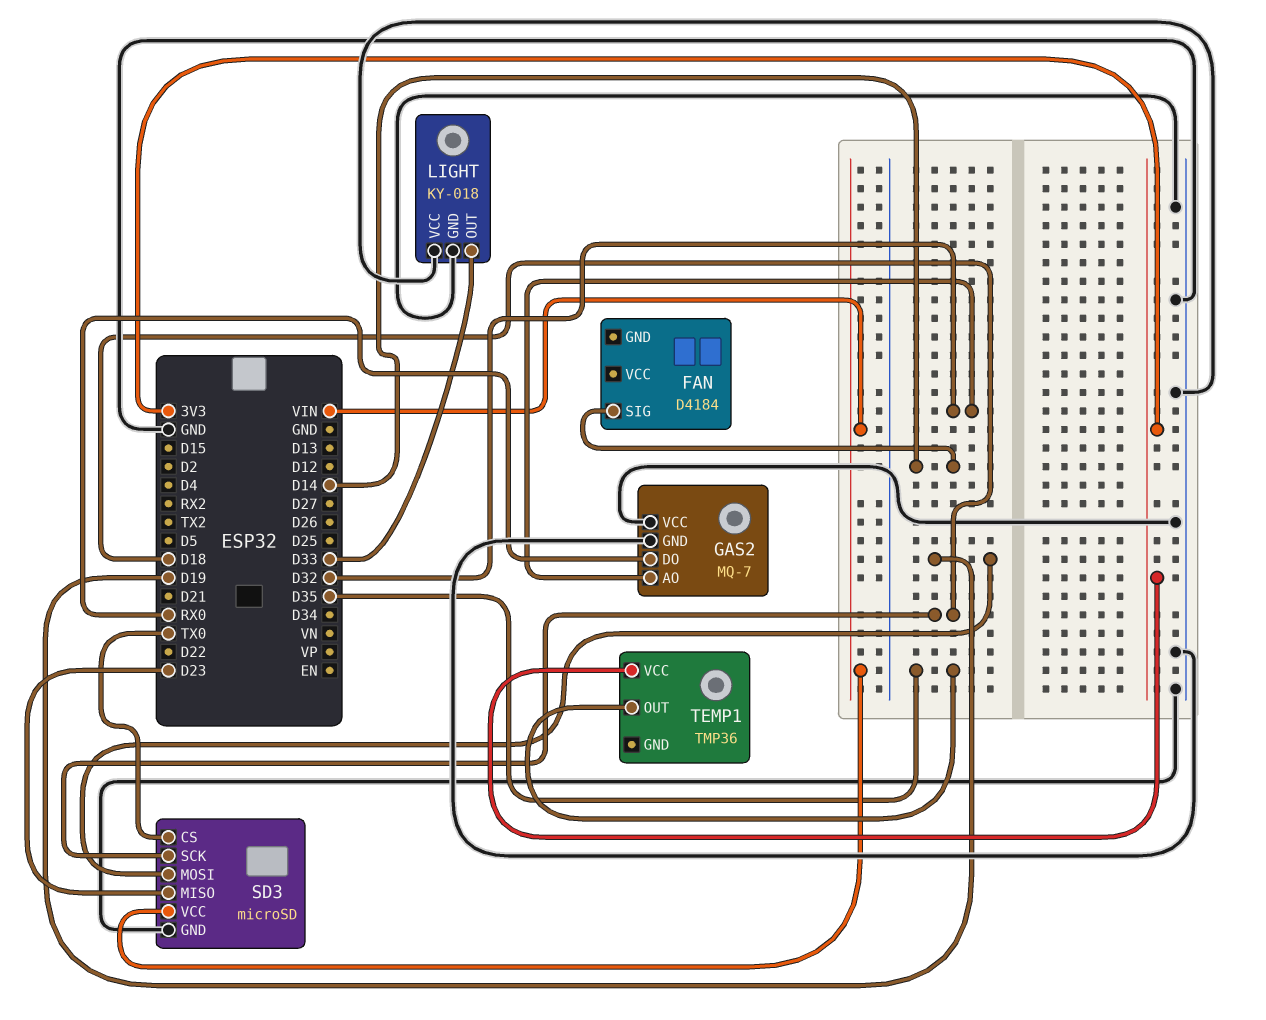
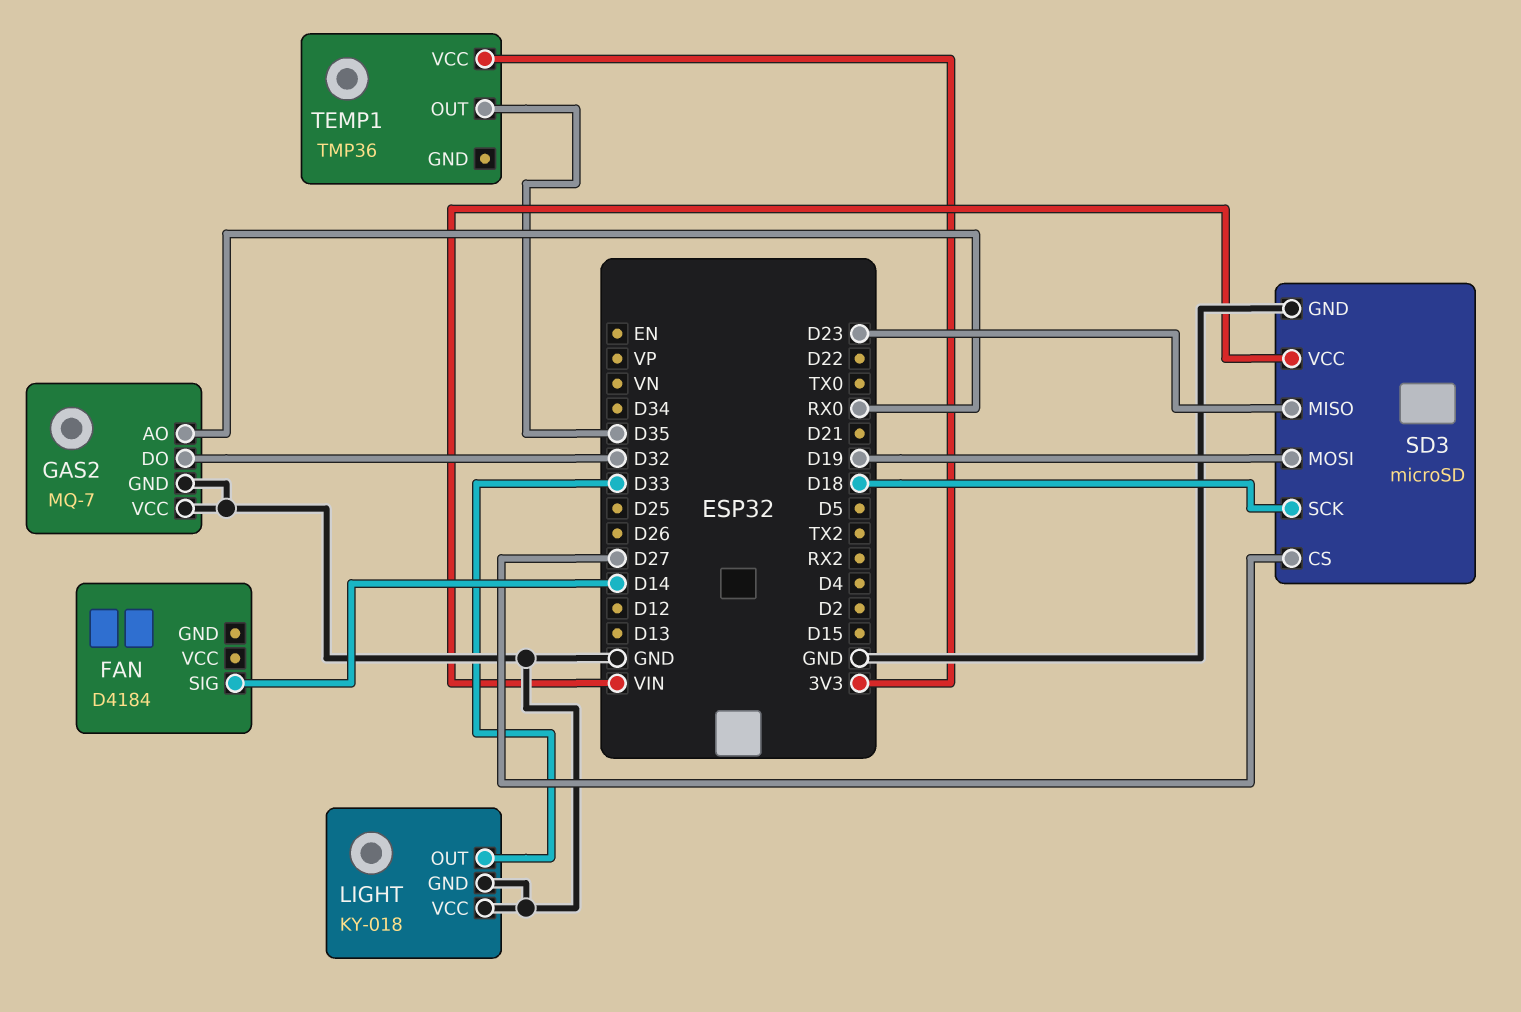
GAS2 pin AO: D32 -> RX0
GAS2 pin DO: RX0 -> D32
SD3 pin CS: TX0 -> D27

